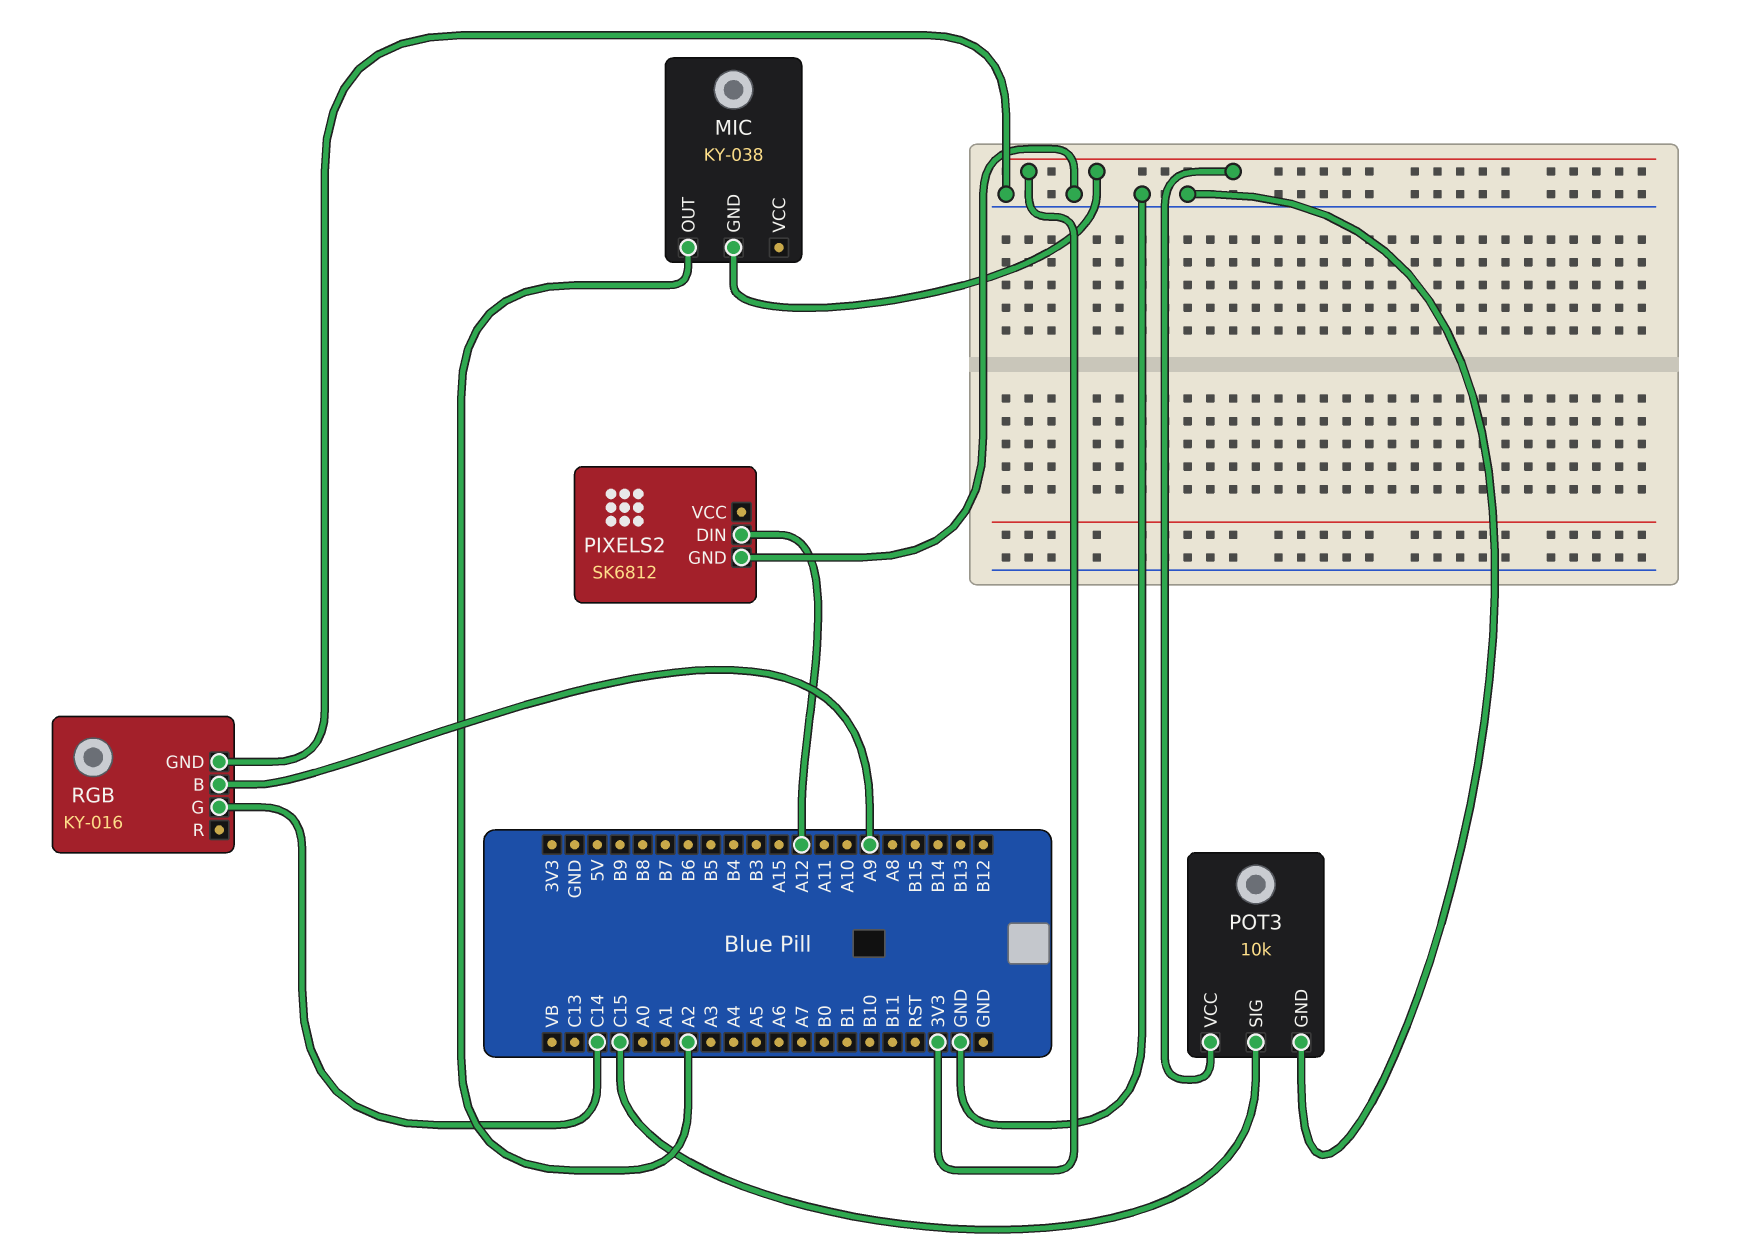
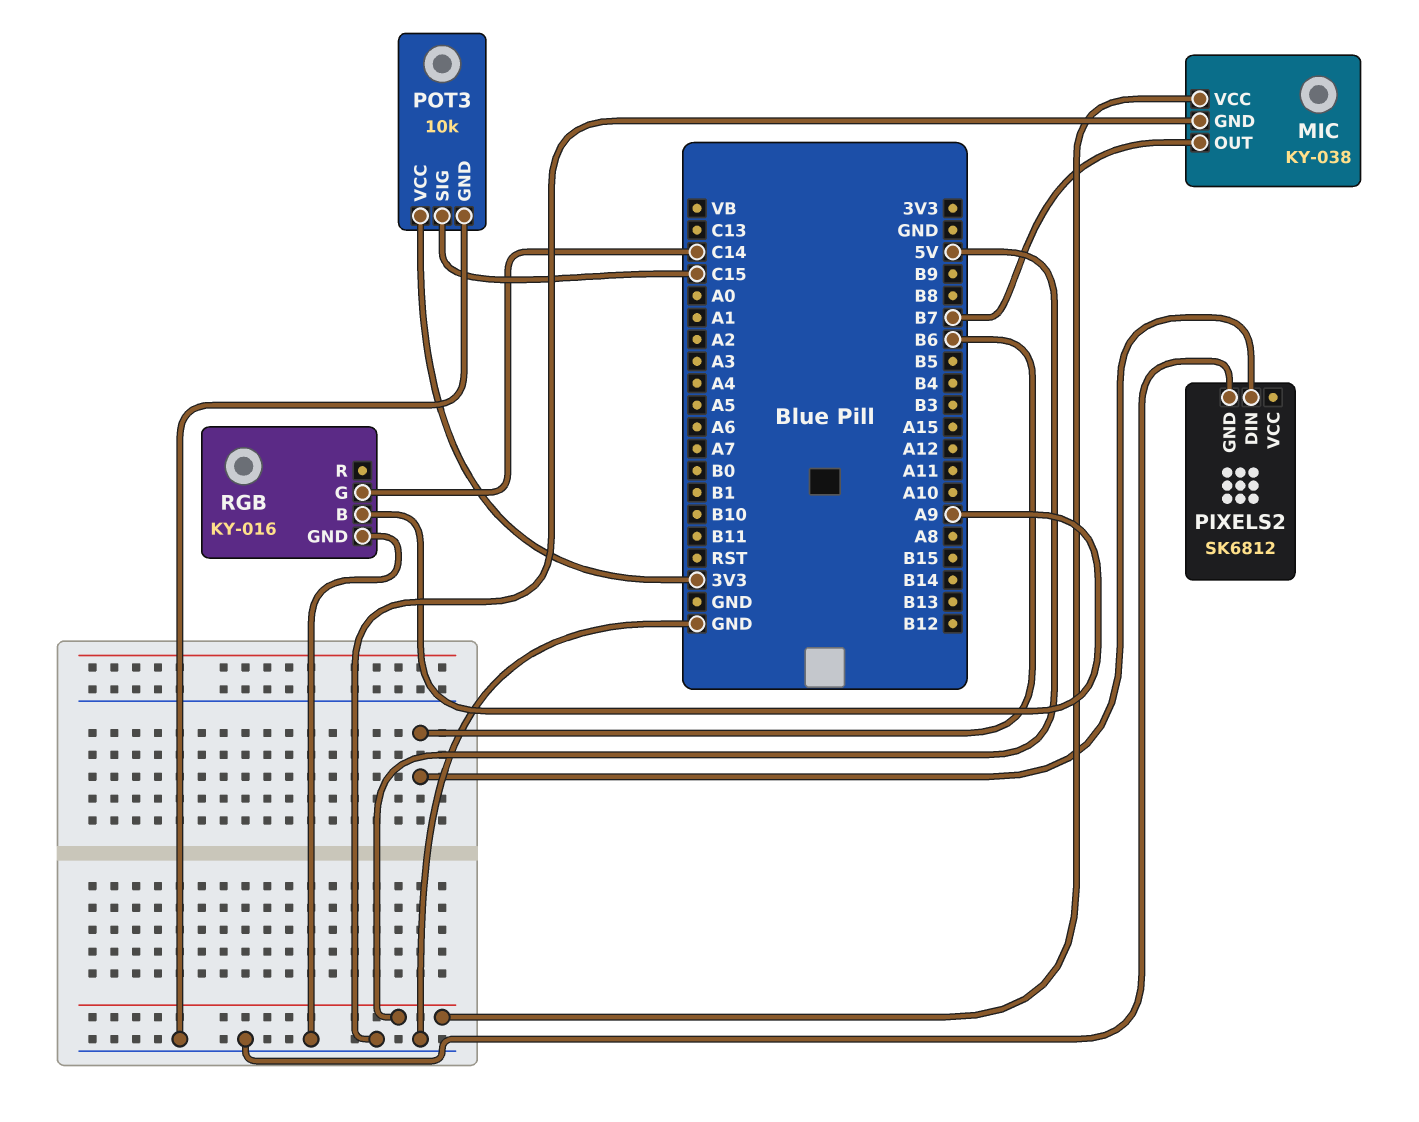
MIC pin GND: 3V3 -> GND
MIC pin OUT: A2 -> B7
MIC pin VCC: none -> 5V
PIXELS2 pin DIN: A12 -> B6

